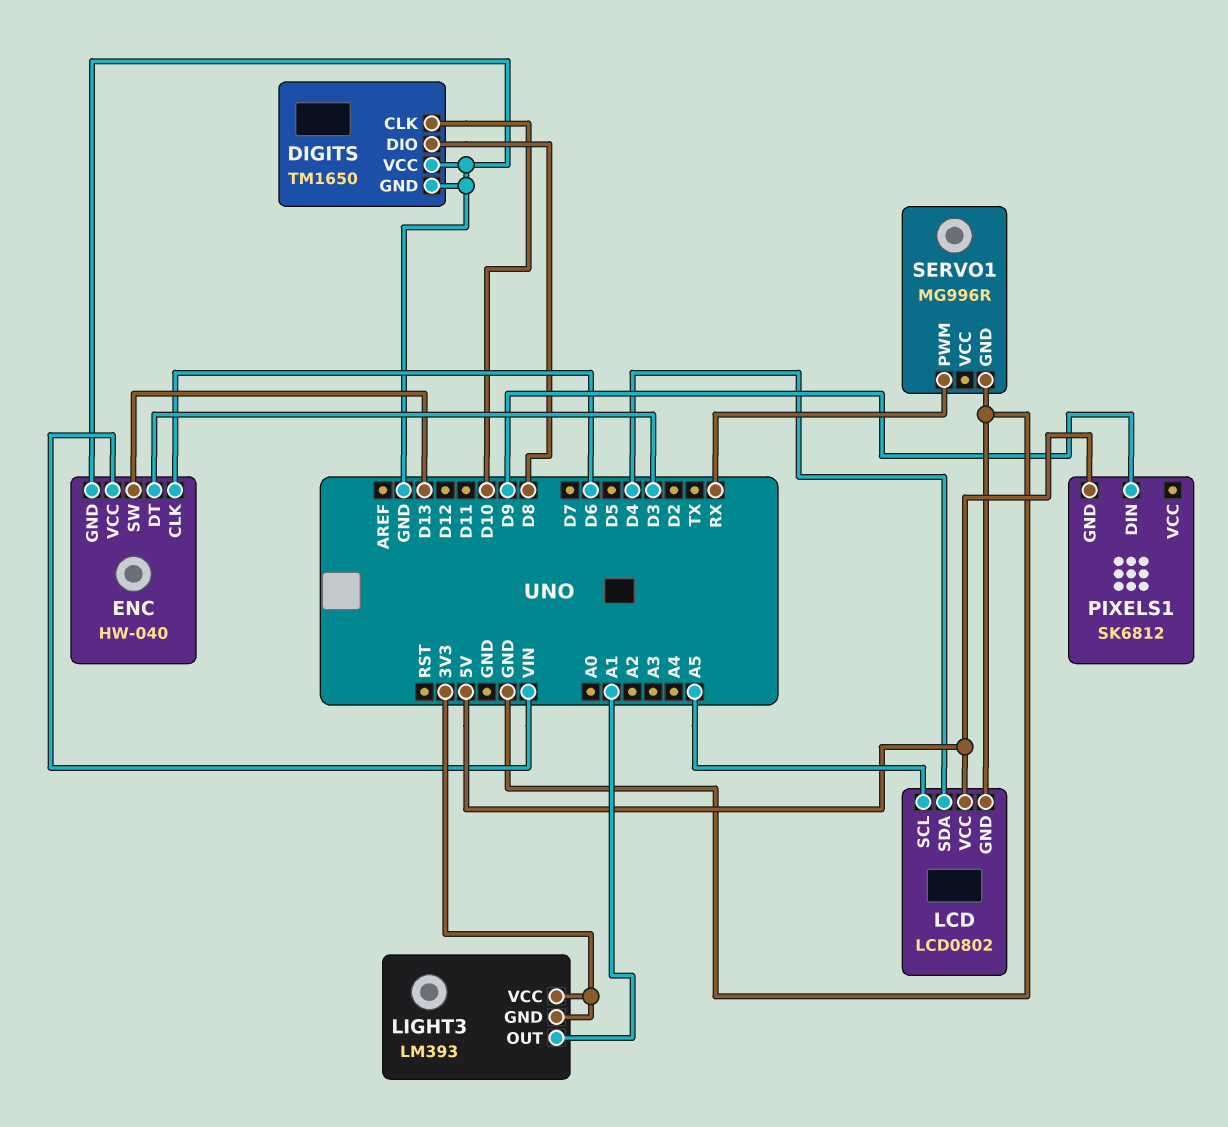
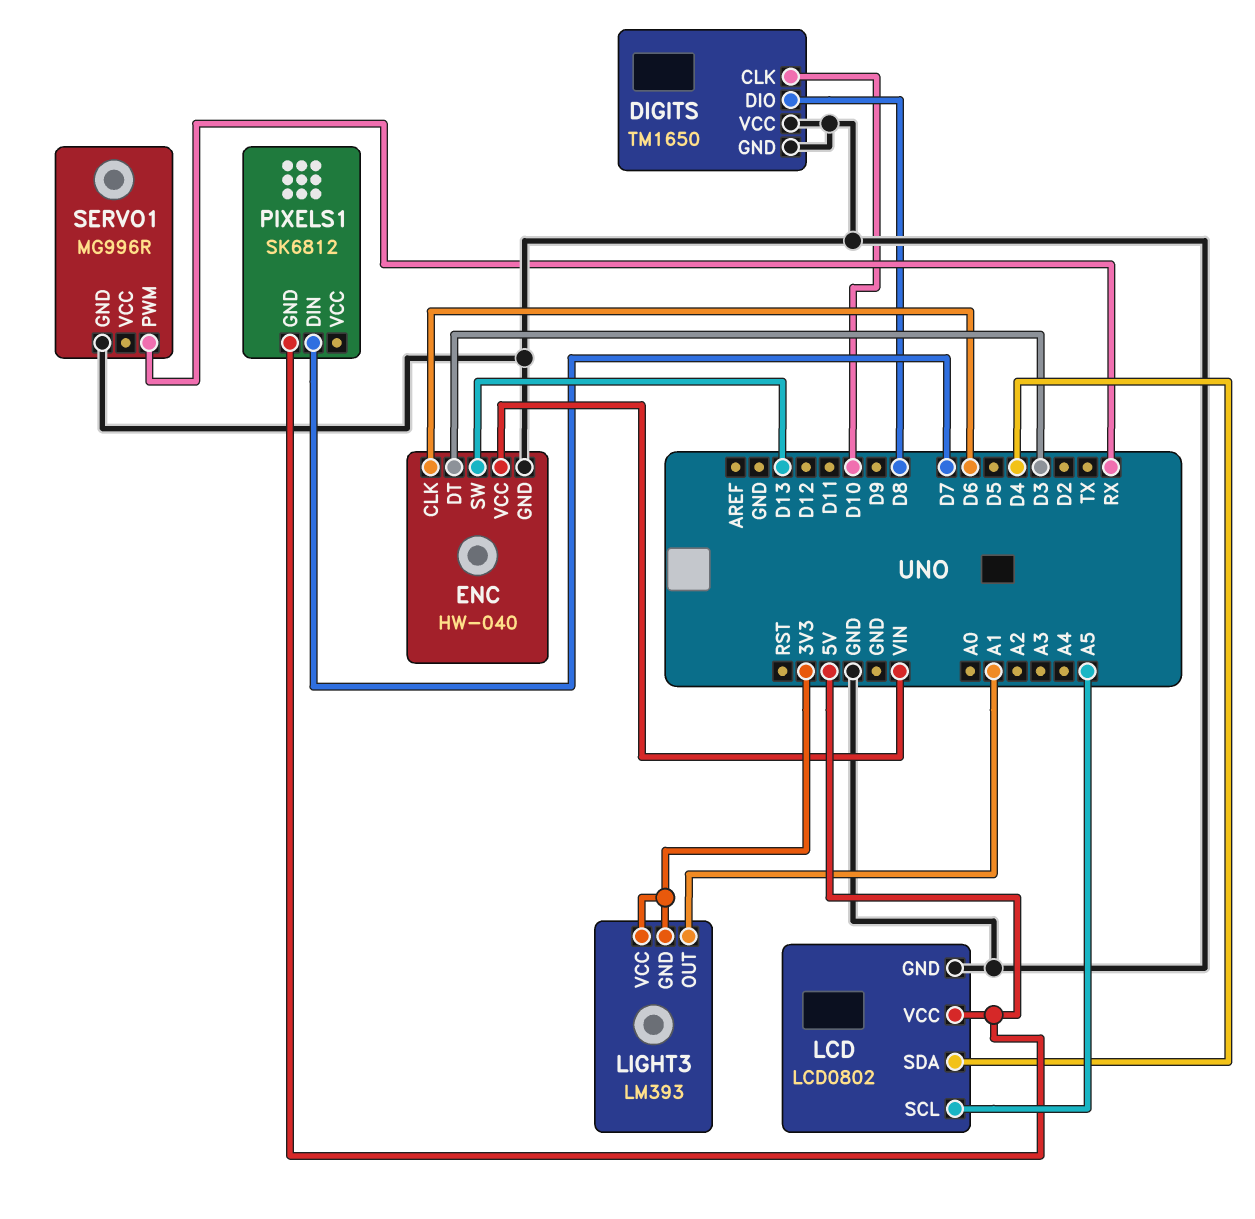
PIXELS1 pin DIN: D9 -> D7

